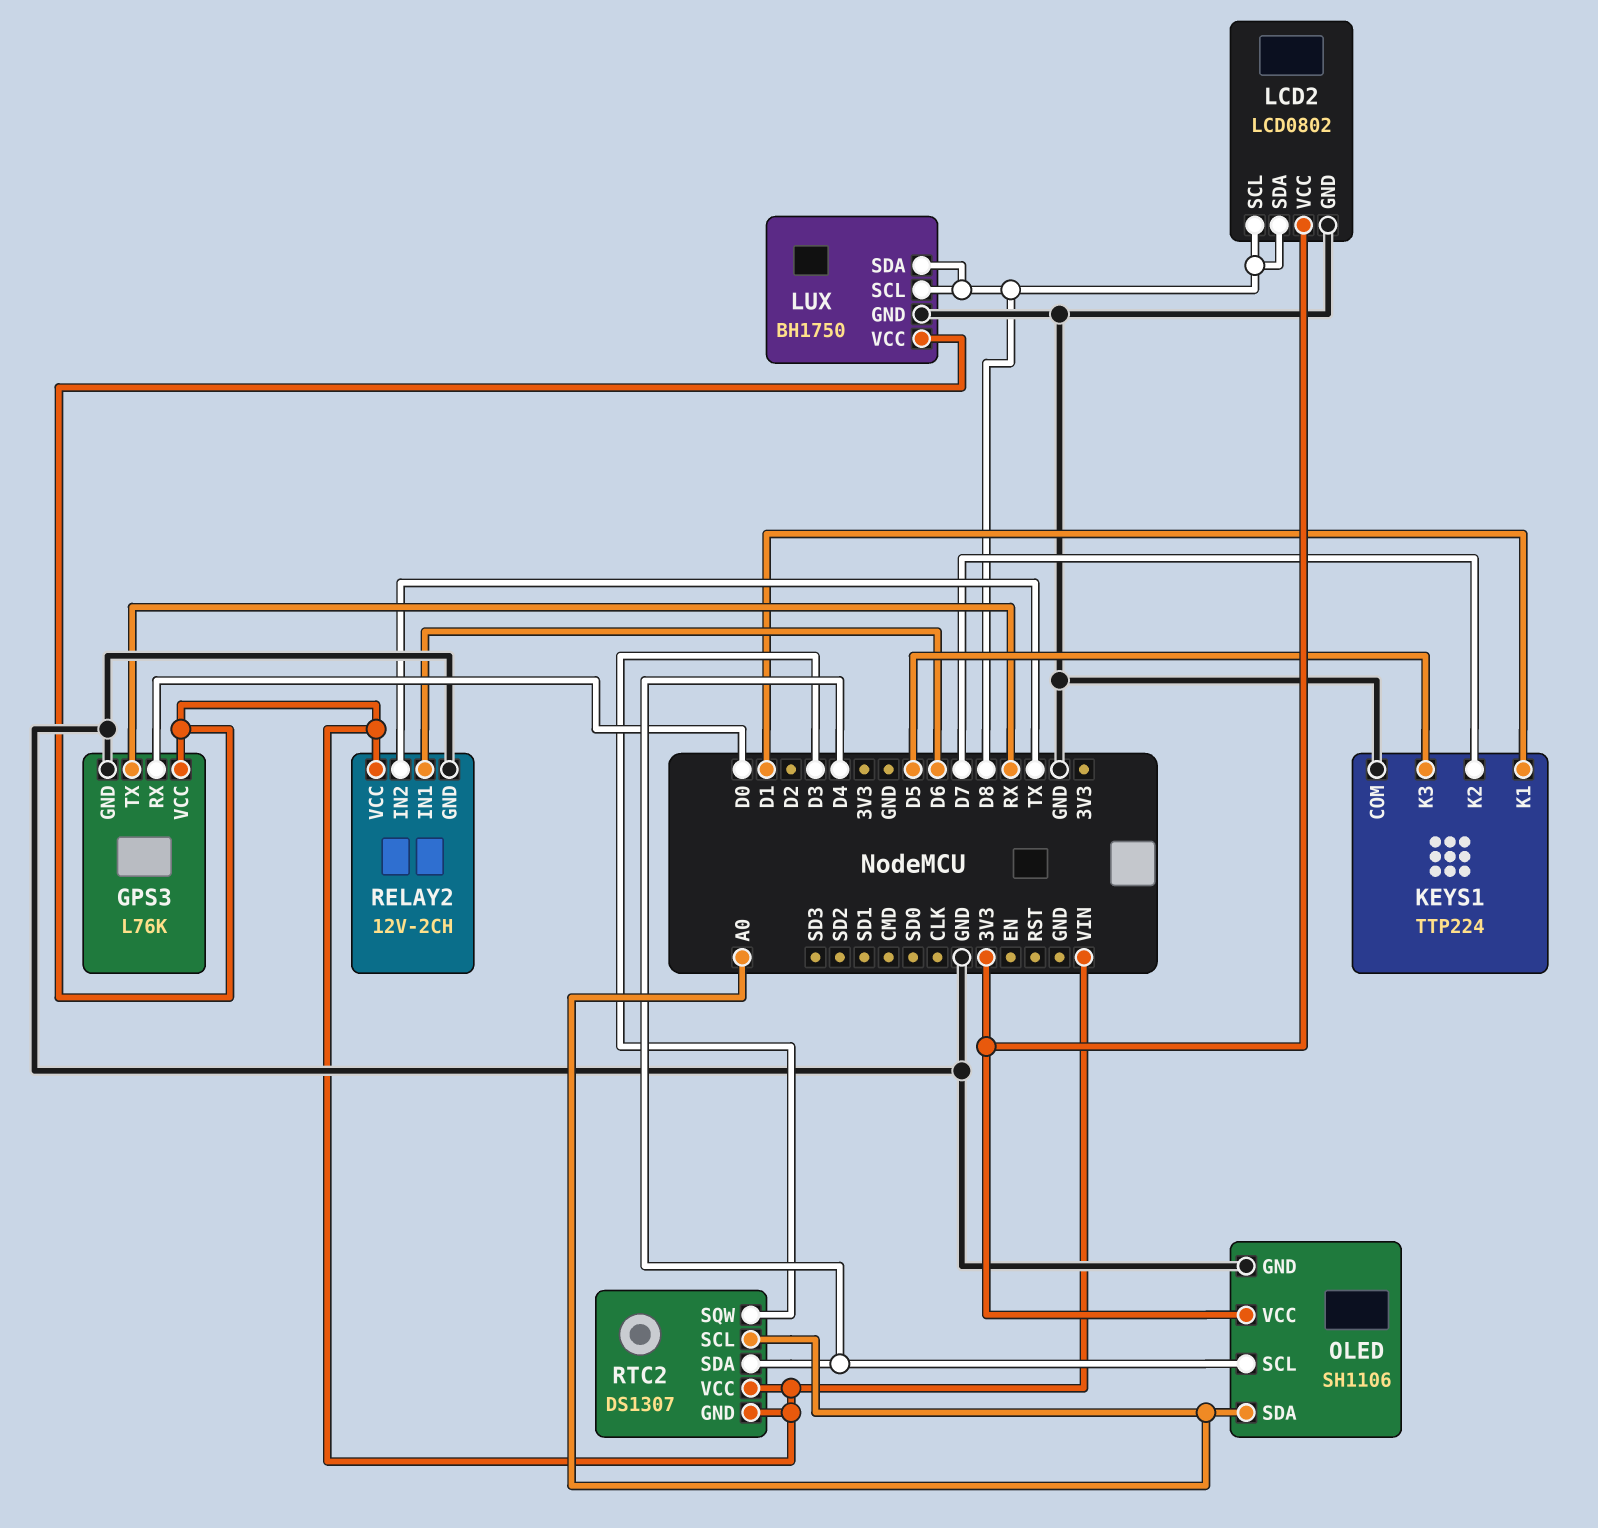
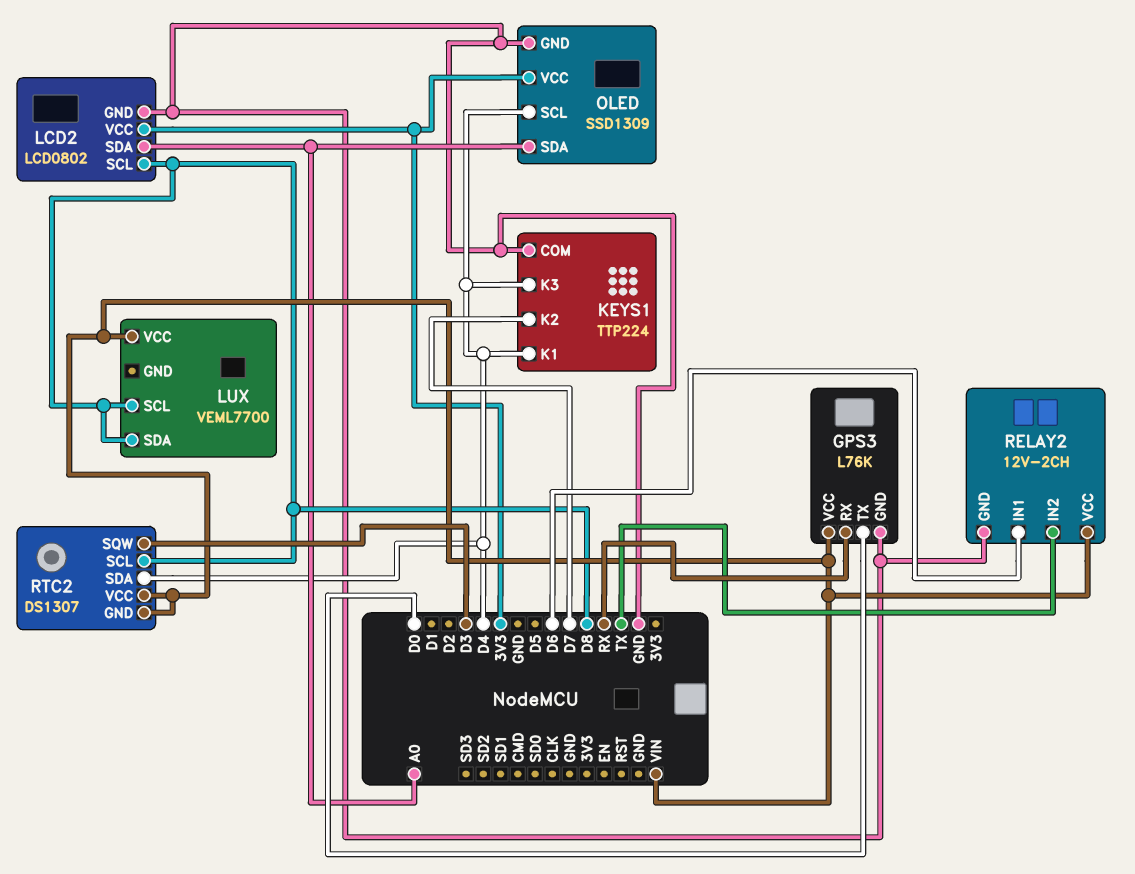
GPS3 pin RX: D0 -> RX
GPS3 pin TX: RX -> D0
KEYS1 pin K1: D1 -> D4
KEYS1 pin K3: D5 -> D4
LCD2 pin SDA: D8 -> A0
LUX: BH1750 -> VEML7700
LUX pin GND: GND -> none
OLED: SH1106 -> SSD1309
RTC2 pin SCL: A0 -> D8

